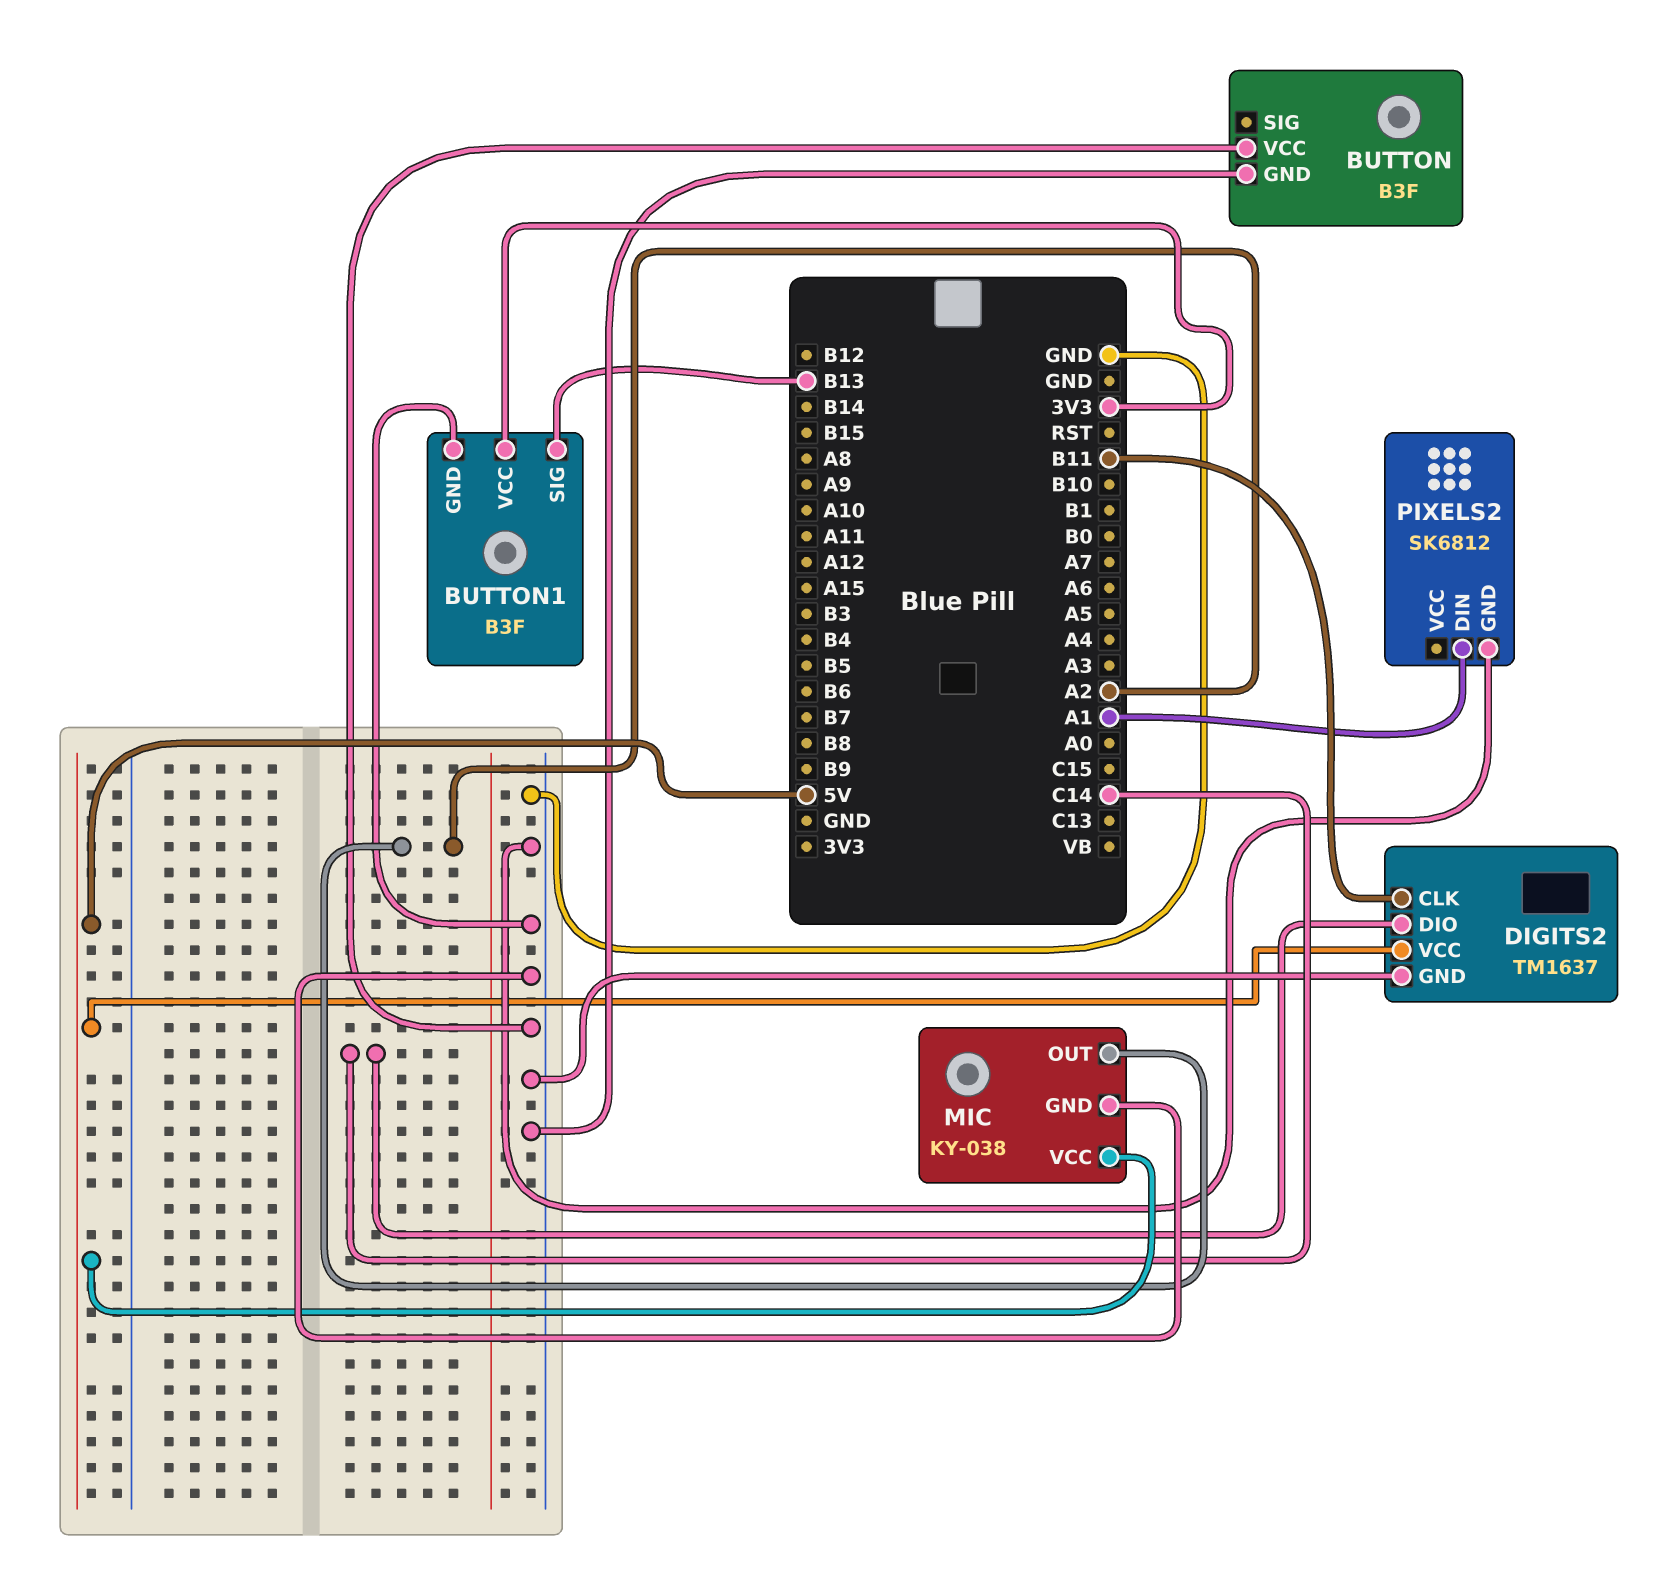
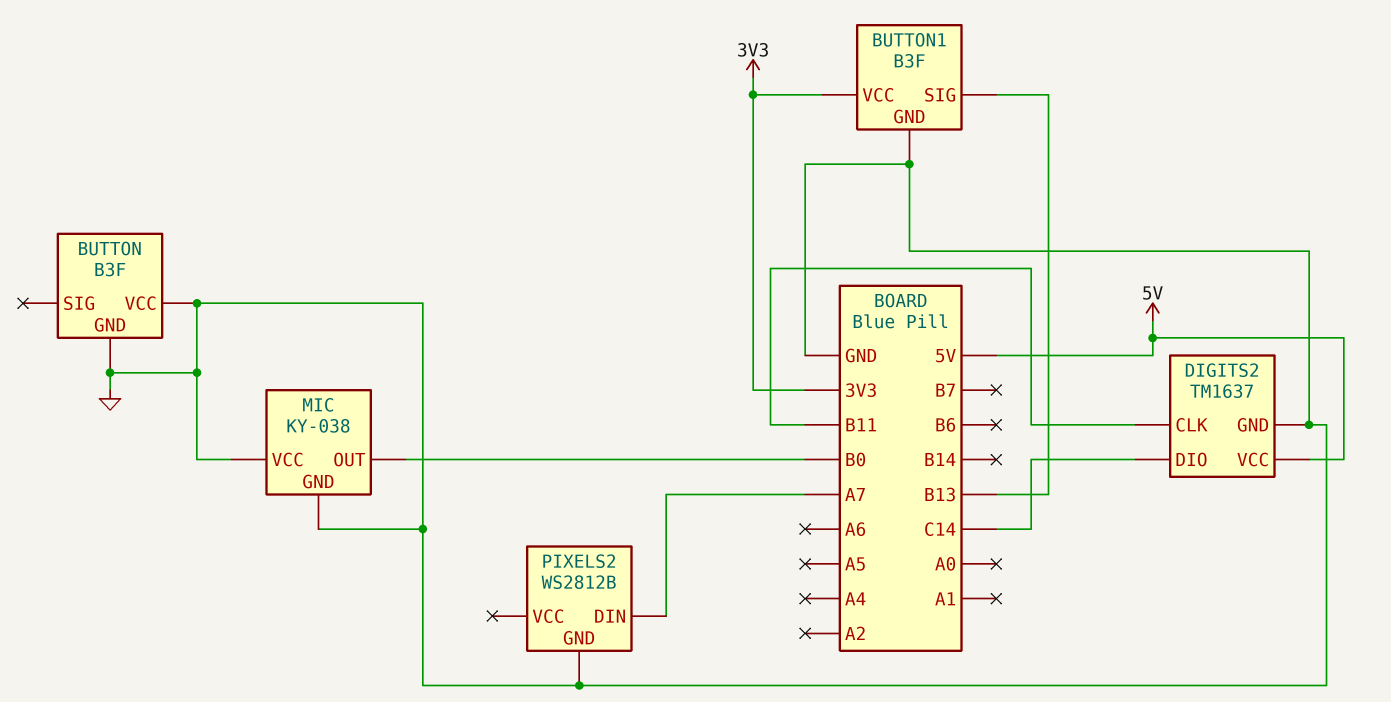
MIC pin OUT: A2 -> B0
MIC pin VCC: 5V -> GND
PIXELS2: SK6812 -> WS2812B
PIXELS2 pin DIN: A1 -> A7

